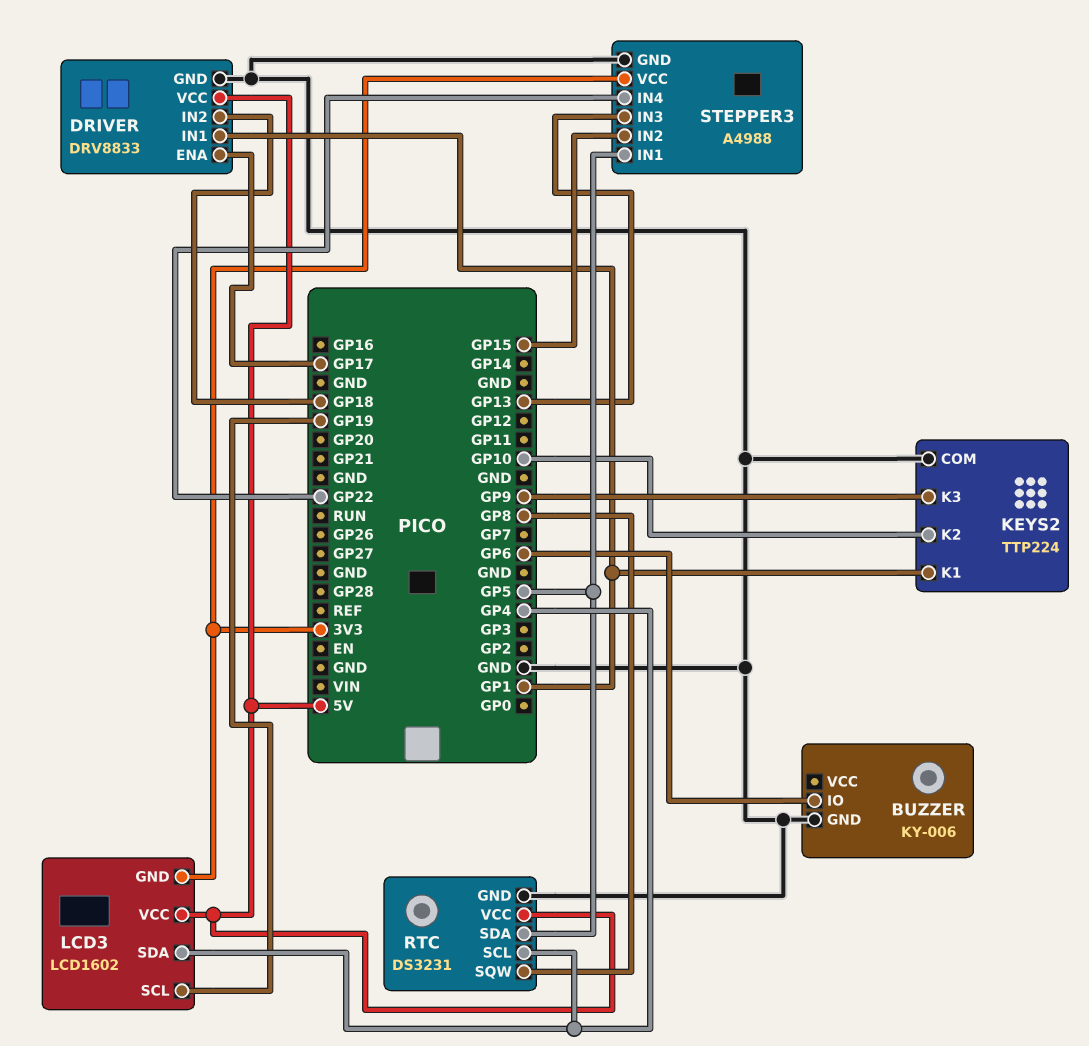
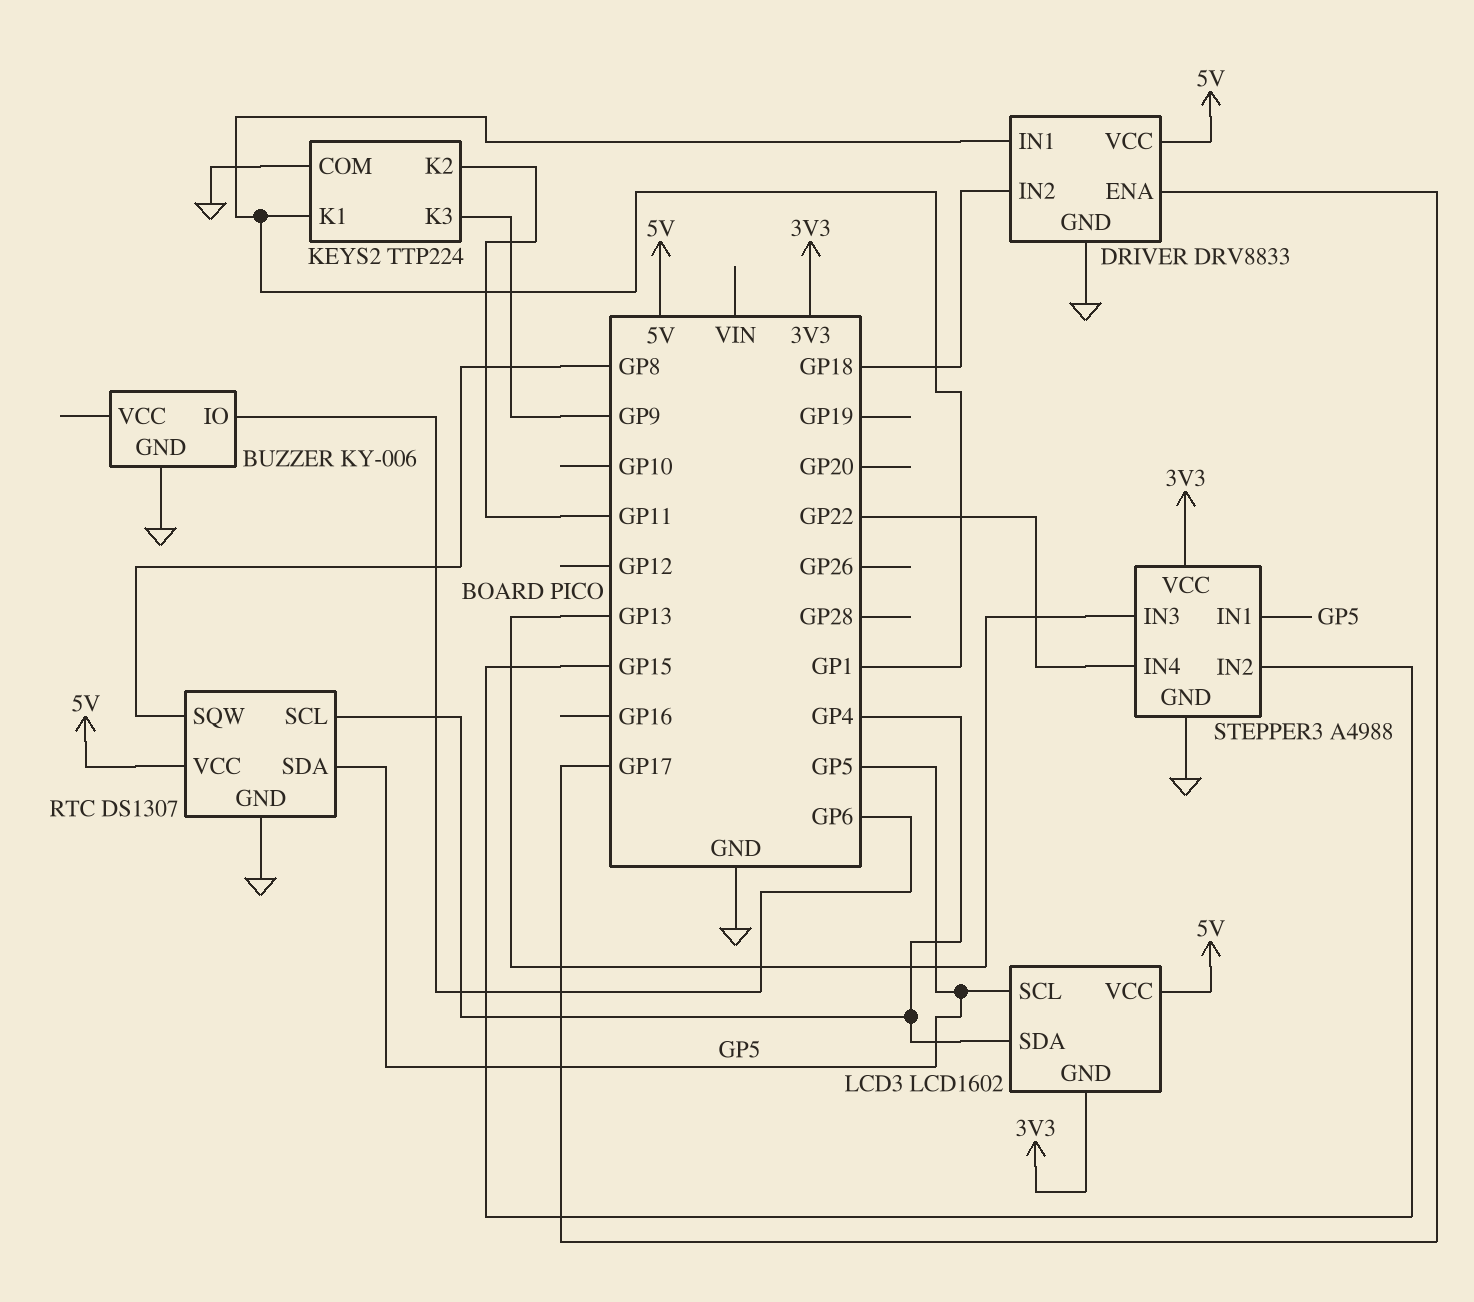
KEYS2 pin K2: GP10 -> GP11
LCD3 pin SCL: GP19 -> GP5
RTC: DS3231 -> DS1307

